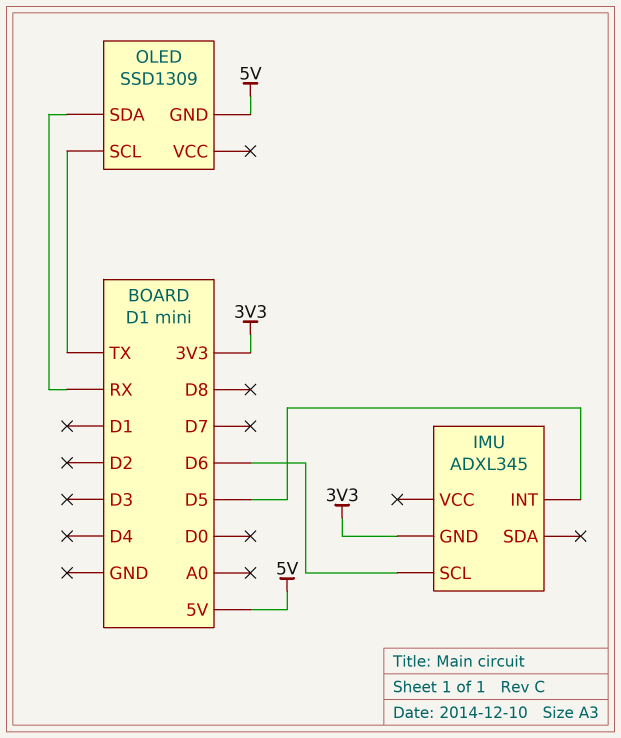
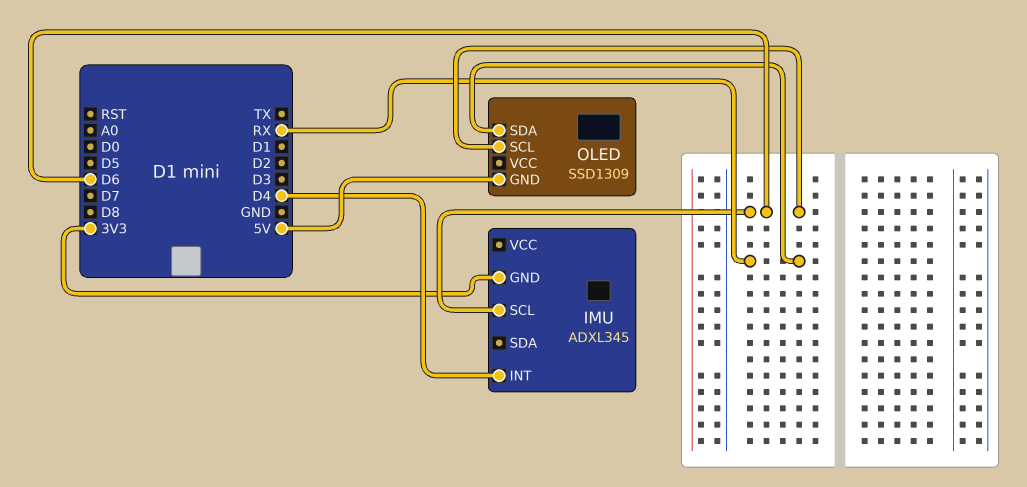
IMU pin INT: D5 -> D4
OLED pin SCL: TX -> D6

